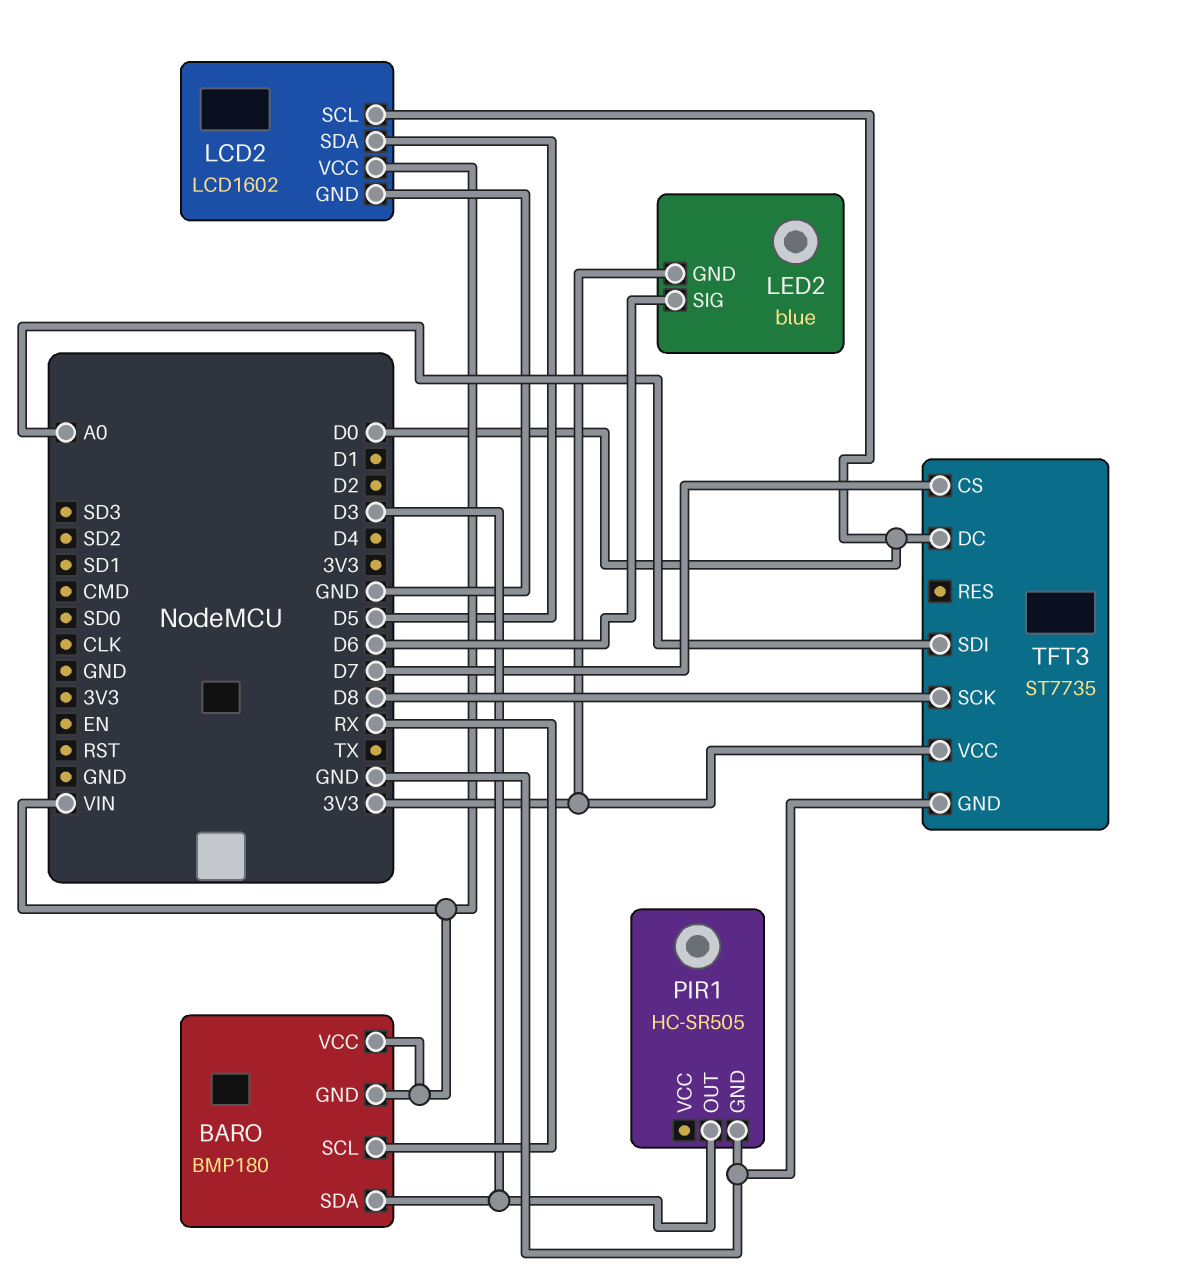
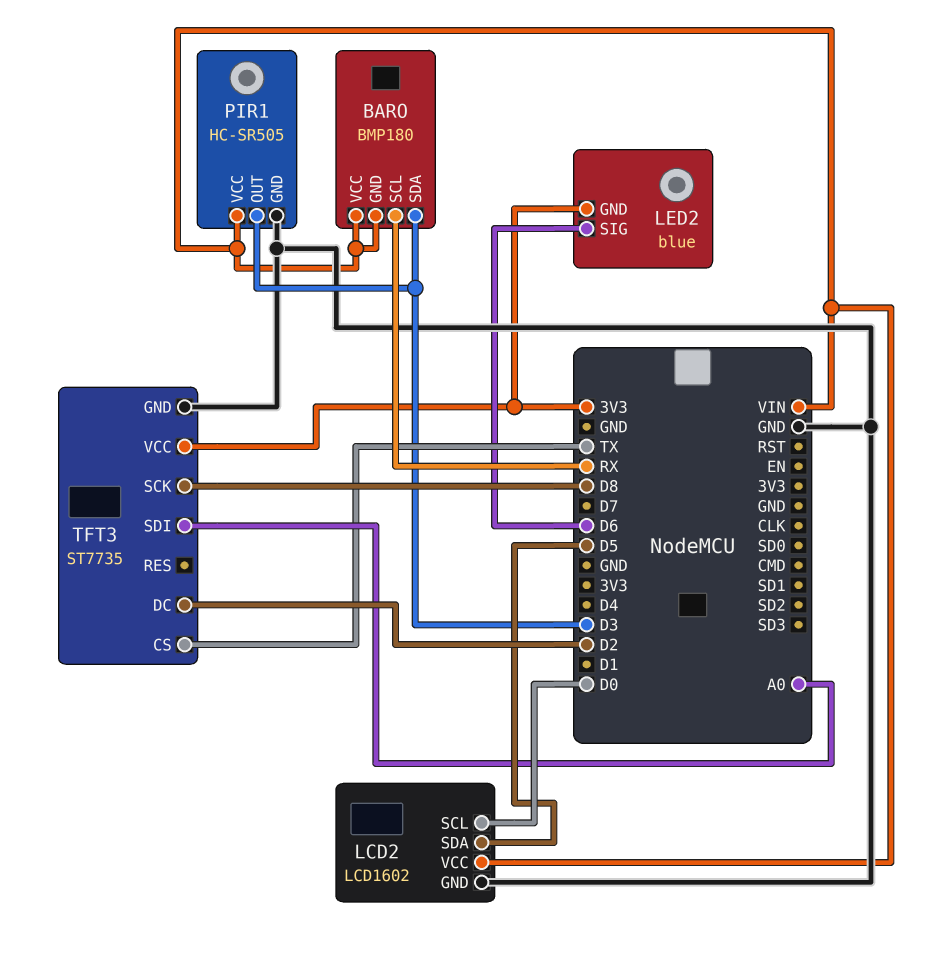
PIR1 pin VCC: none -> VIN
TFT3 pin CS: D7 -> TX
TFT3 pin DC: D0 -> D2

